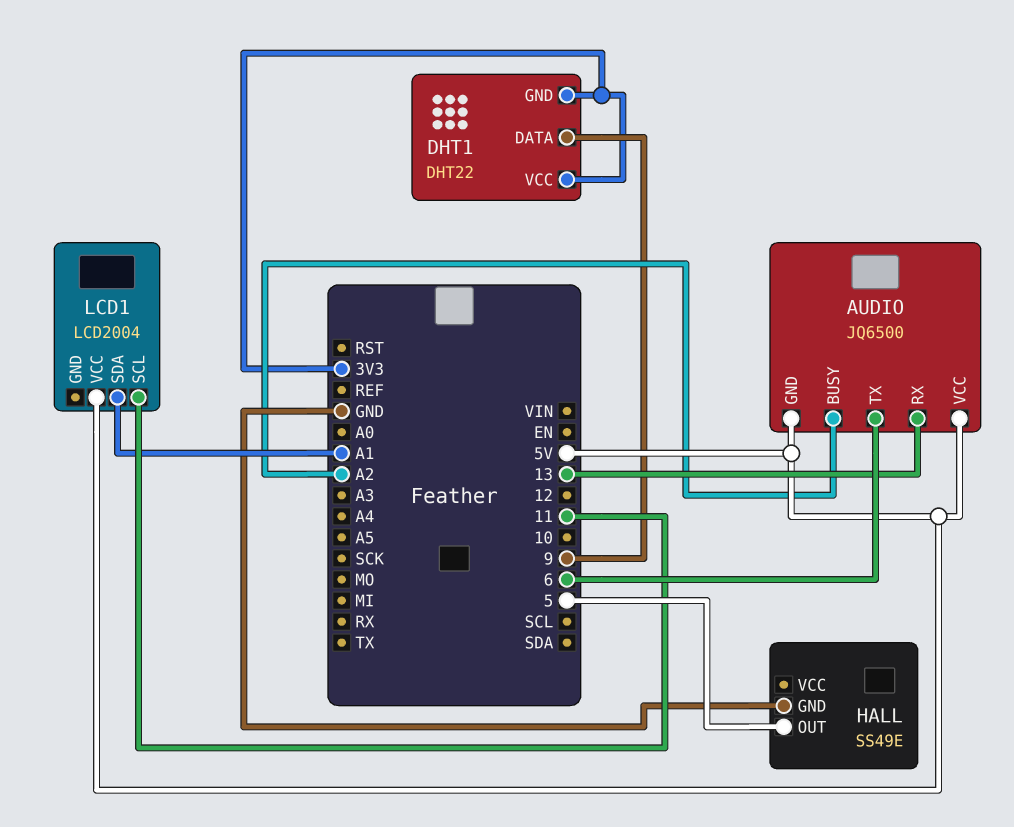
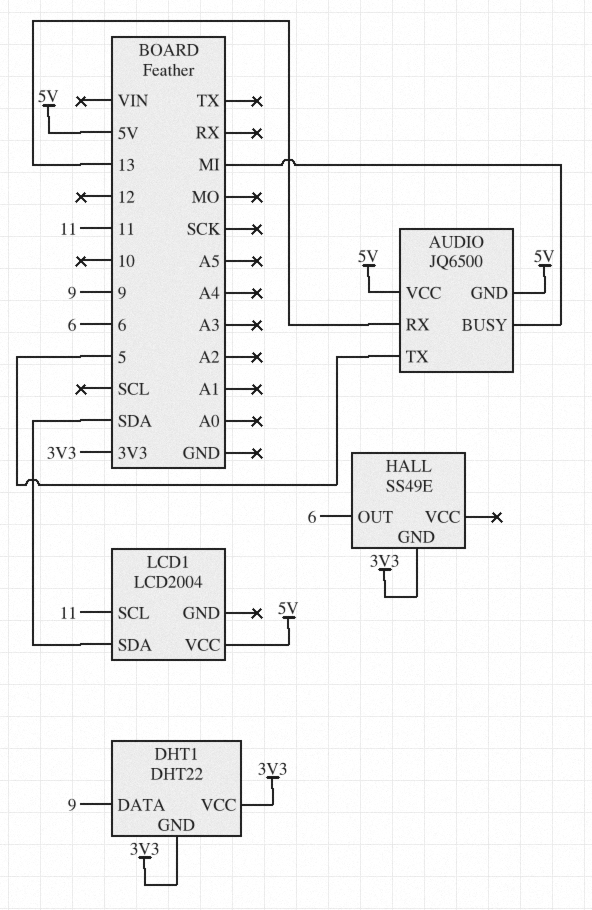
AUDIO pin BUSY: A2 -> MI
AUDIO pin TX: 6 -> 5
HALL pin GND: GND -> 3V3
HALL pin OUT: 5 -> 6
LCD1 pin SDA: A1 -> SDA

